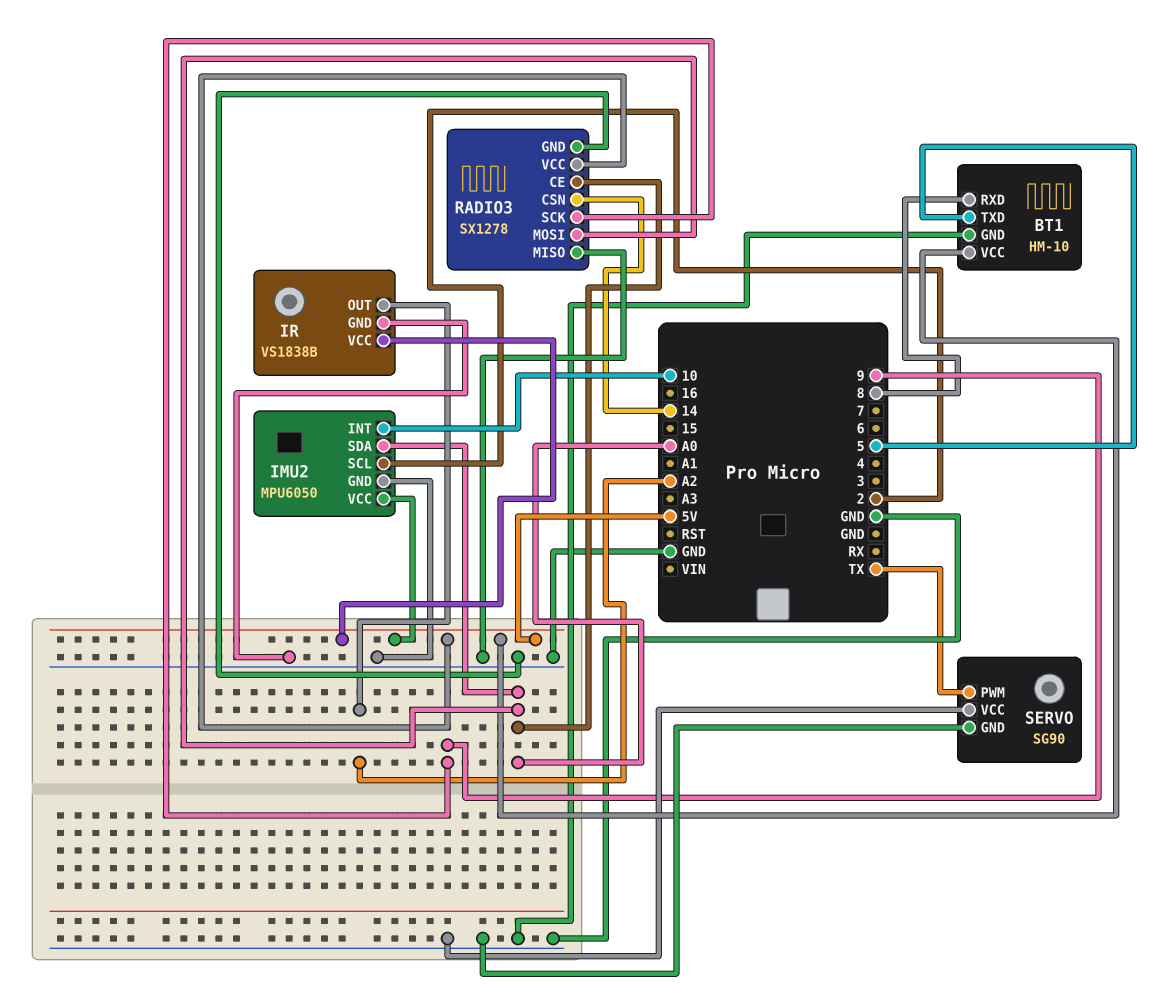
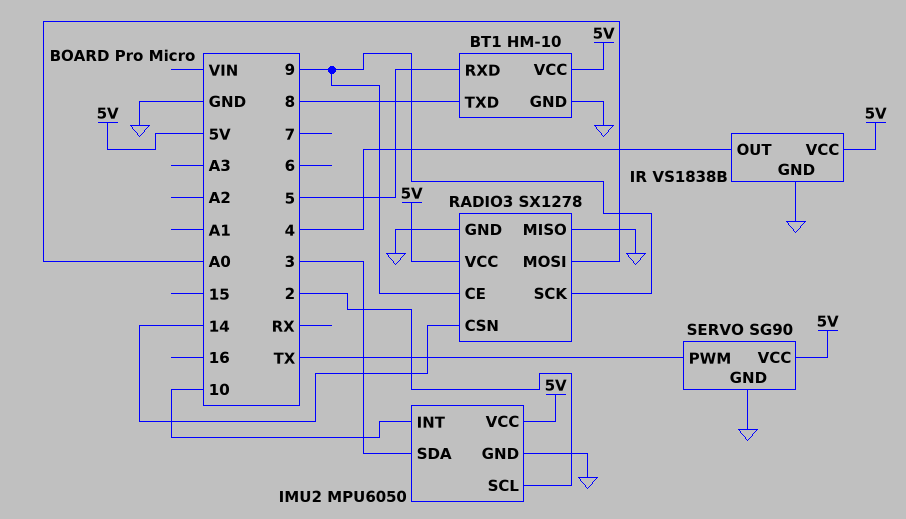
BT1 pin RXD: 8 -> 5
BT1 pin TXD: 5 -> 8
IMU2 pin SDA: A0 -> 3
IR pin OUT: A2 -> 4
RADIO3 pin CE: A0 -> 9
SERVO pin VCC: GND -> 5V

